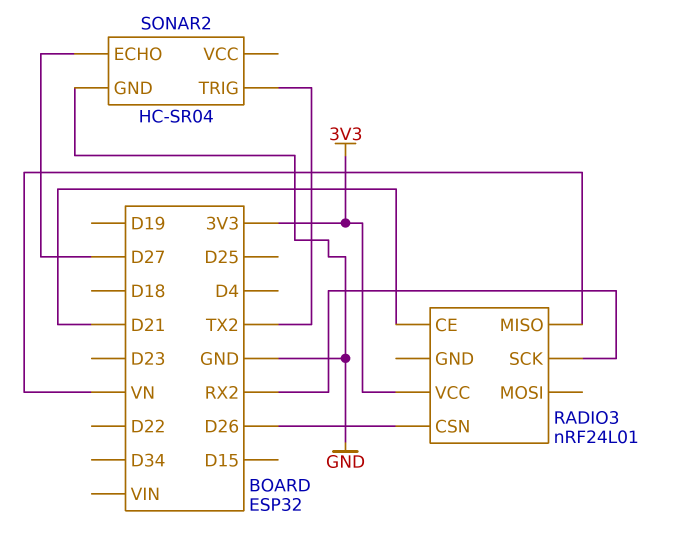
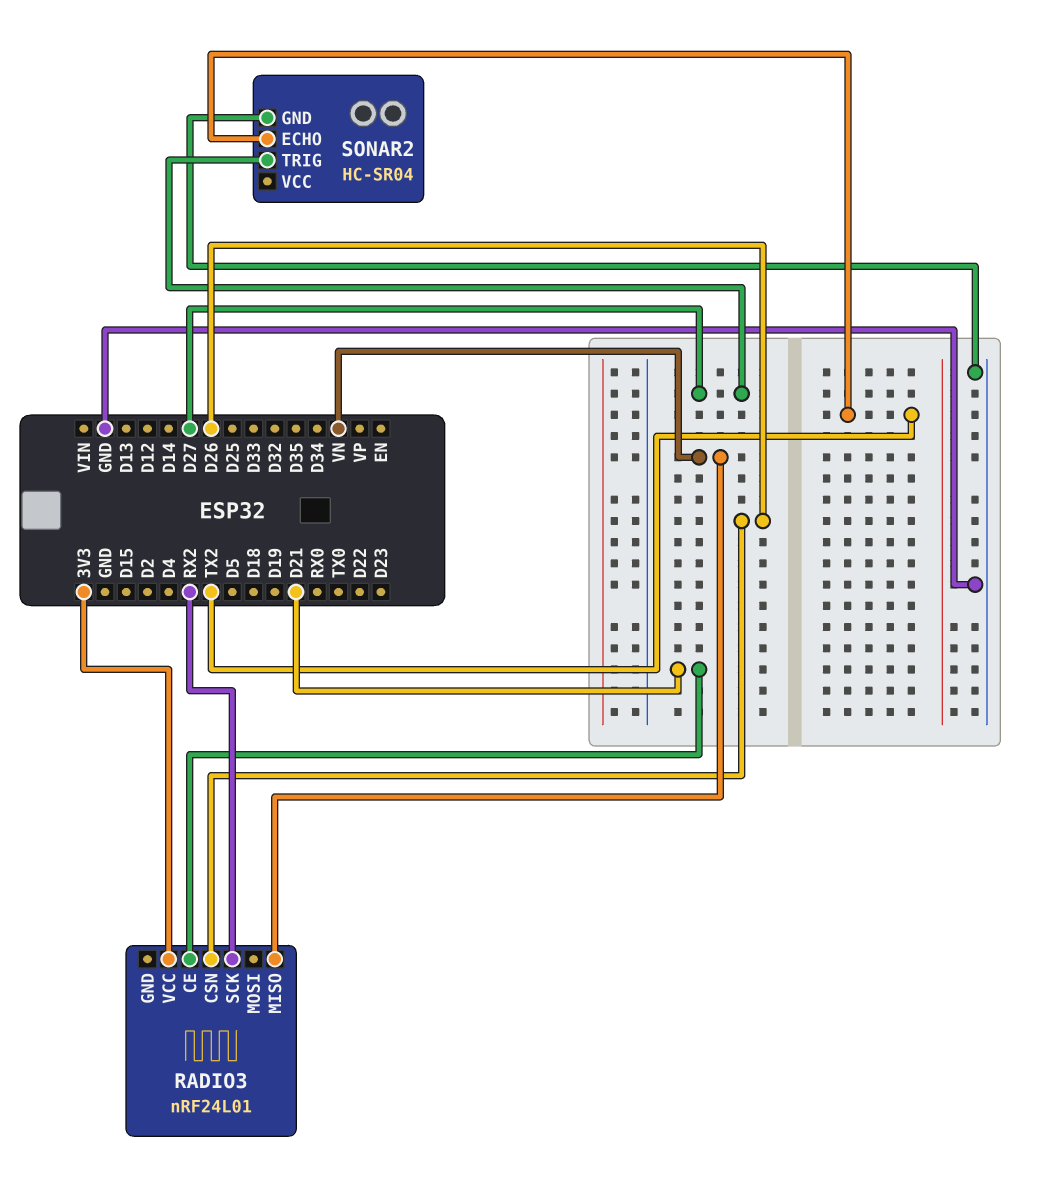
SONAR2 pin ECHO: D27 -> TX2
SONAR2 pin TRIG: TX2 -> D27

